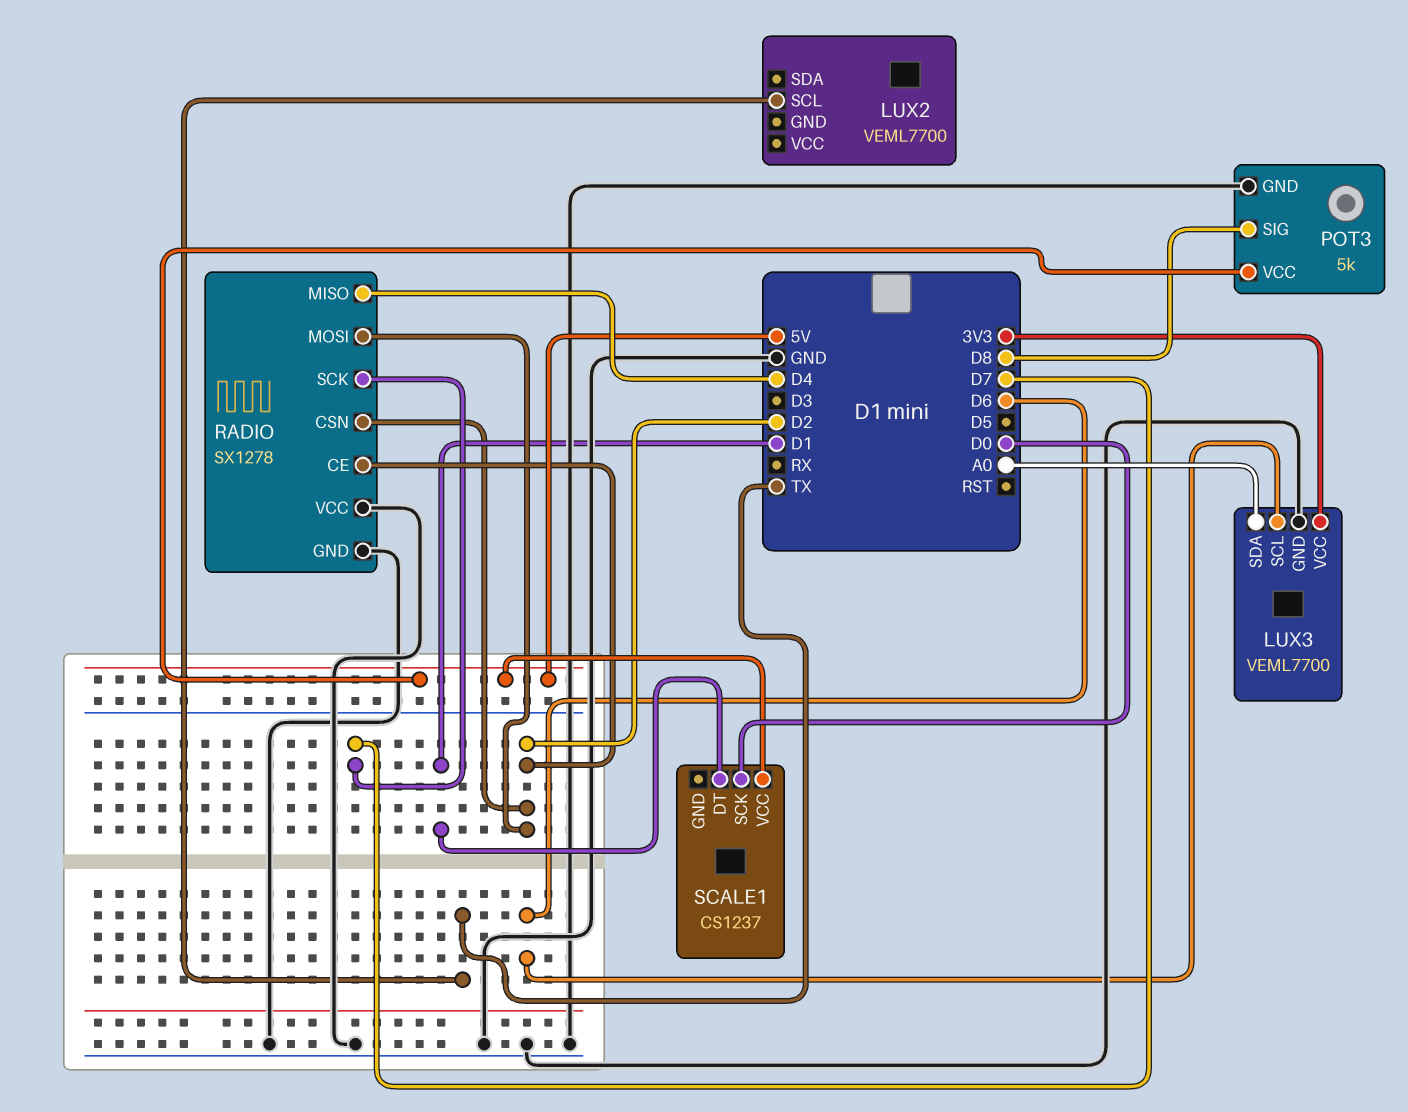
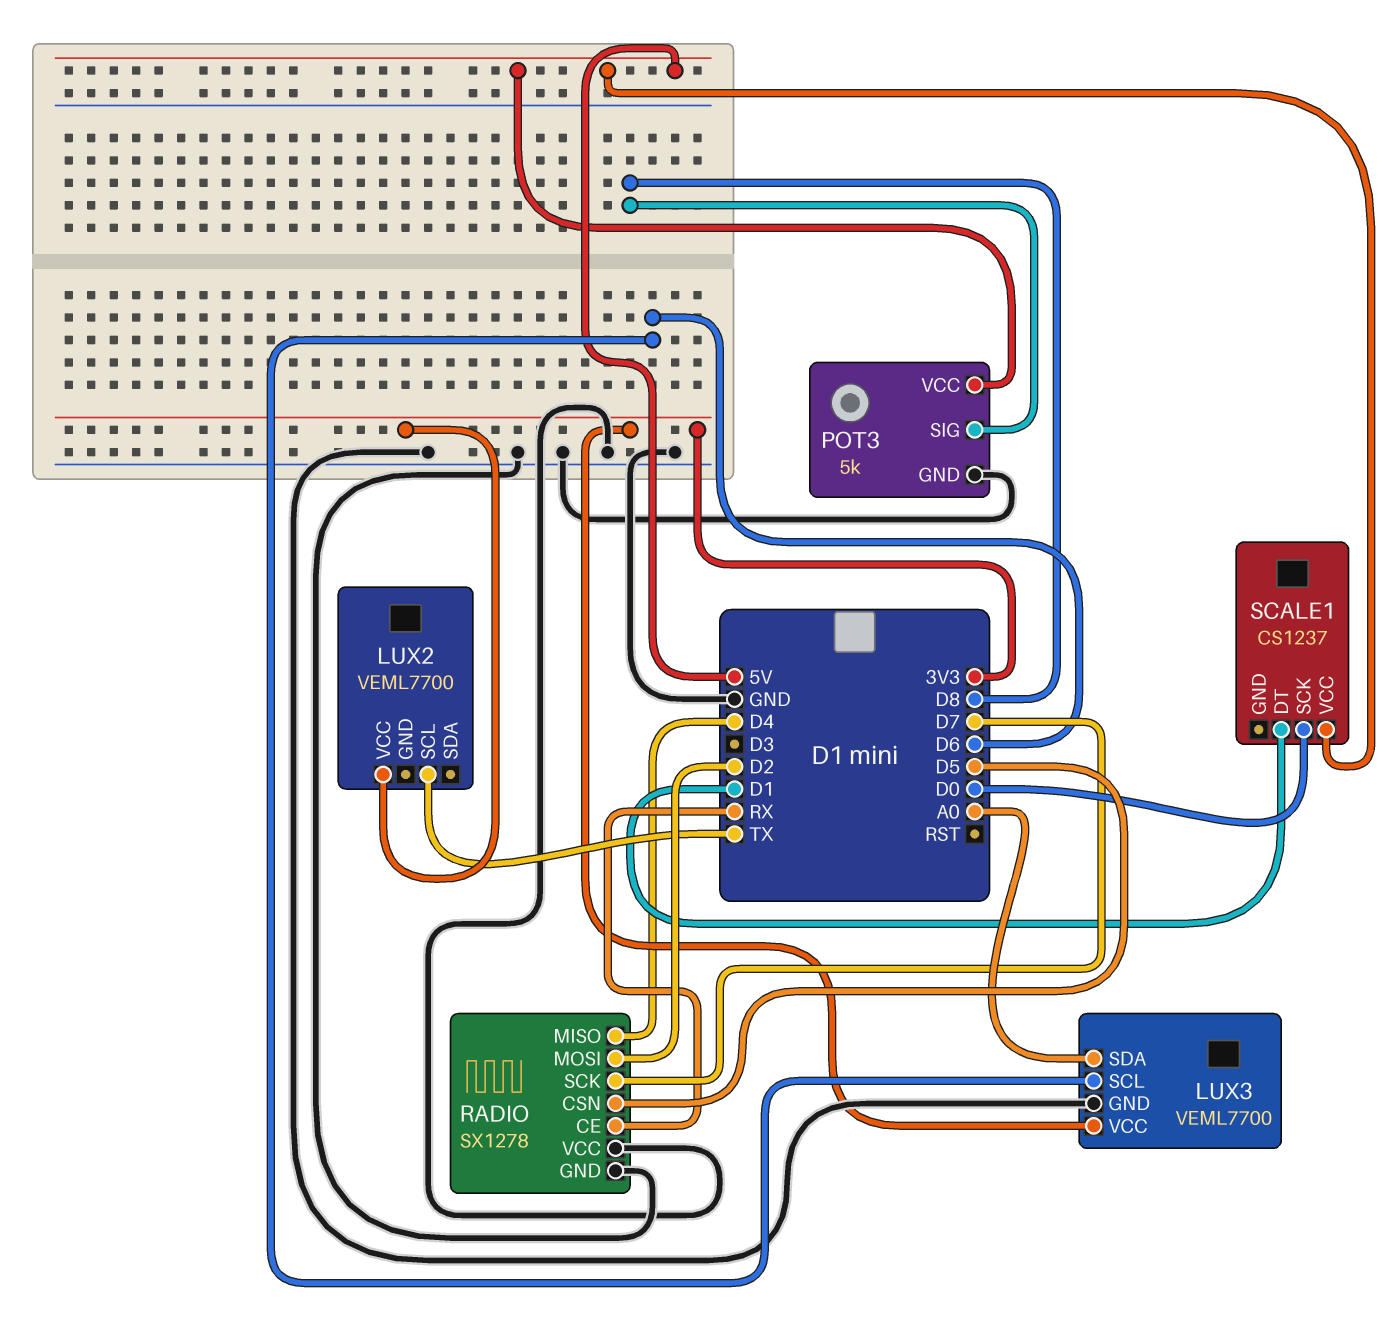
LUX2 pin VCC: none -> 3V3
RADIO pin CE: D2 -> RX
RADIO pin CSN: D2 -> D5

